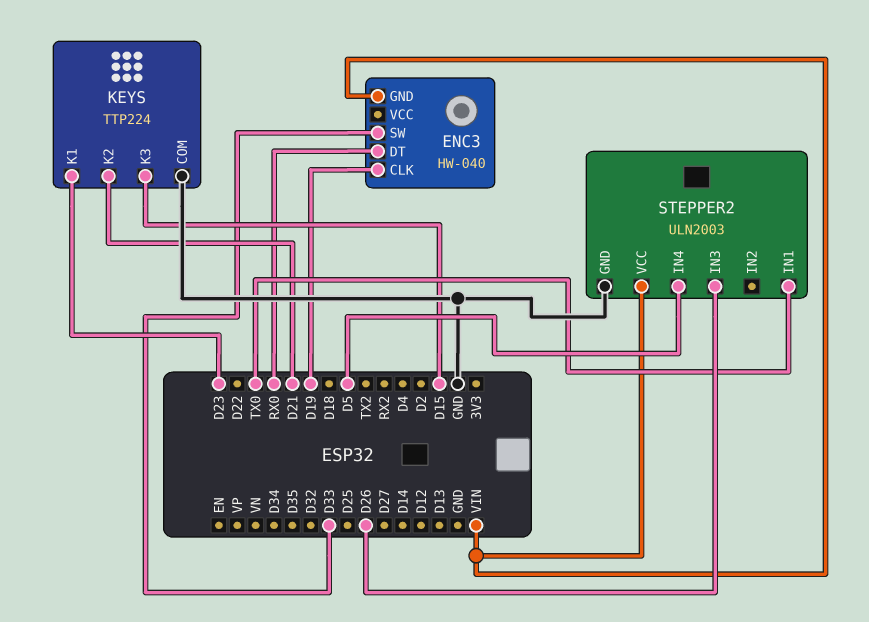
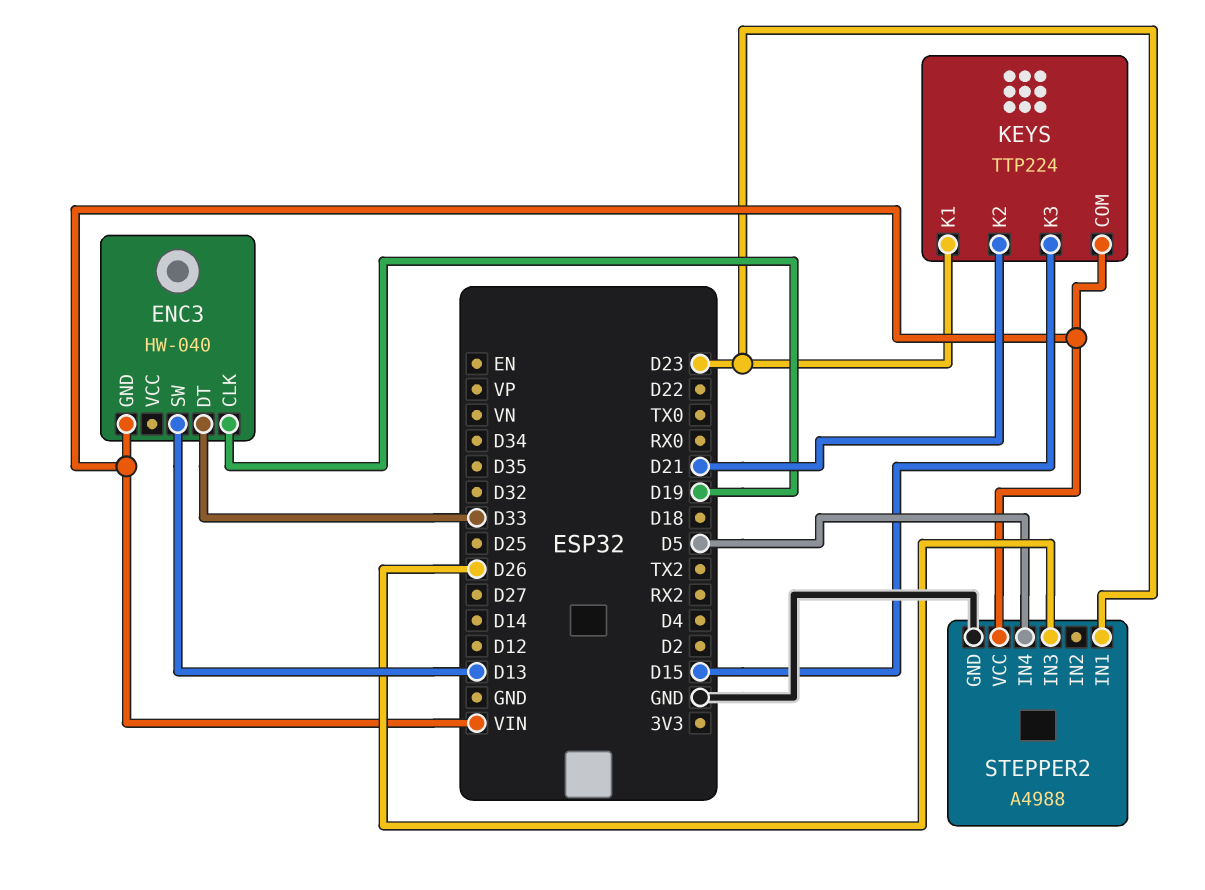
ENC3 pin DT: RX0 -> D33
ENC3 pin SW: D33 -> D13
KEYS pin COM: GND -> VIN
STEPPER2: ULN2003 -> A4988
STEPPER2 pin IN1: TX0 -> D23

